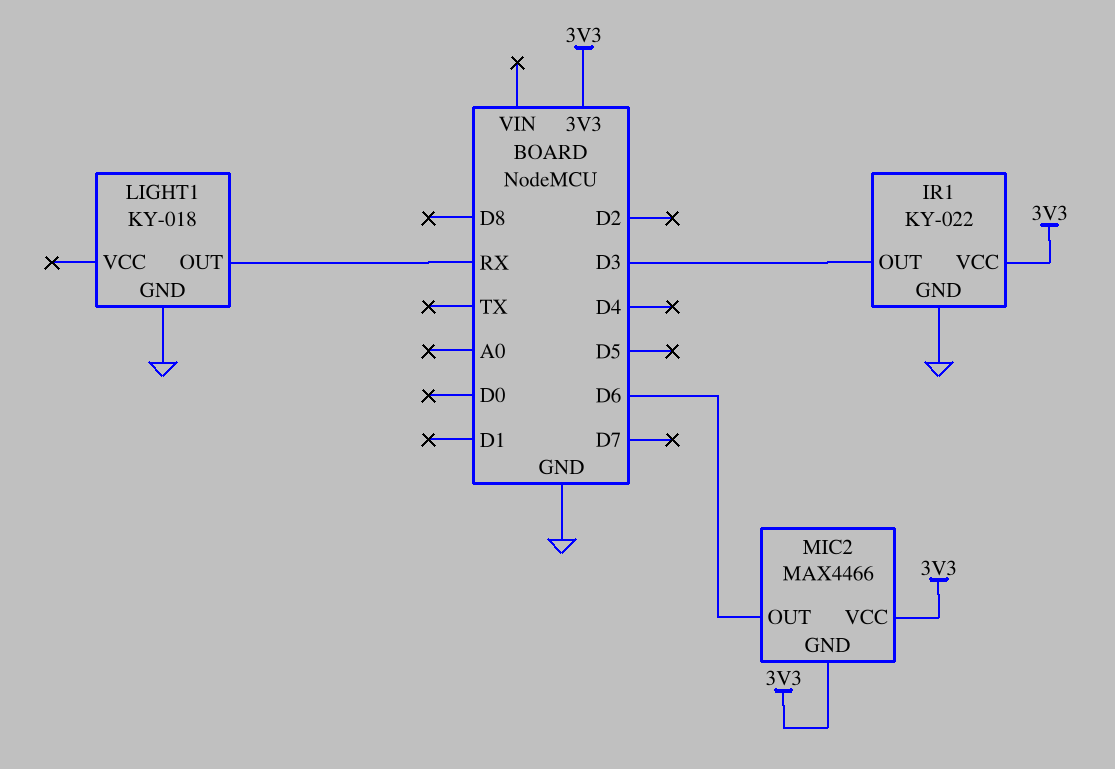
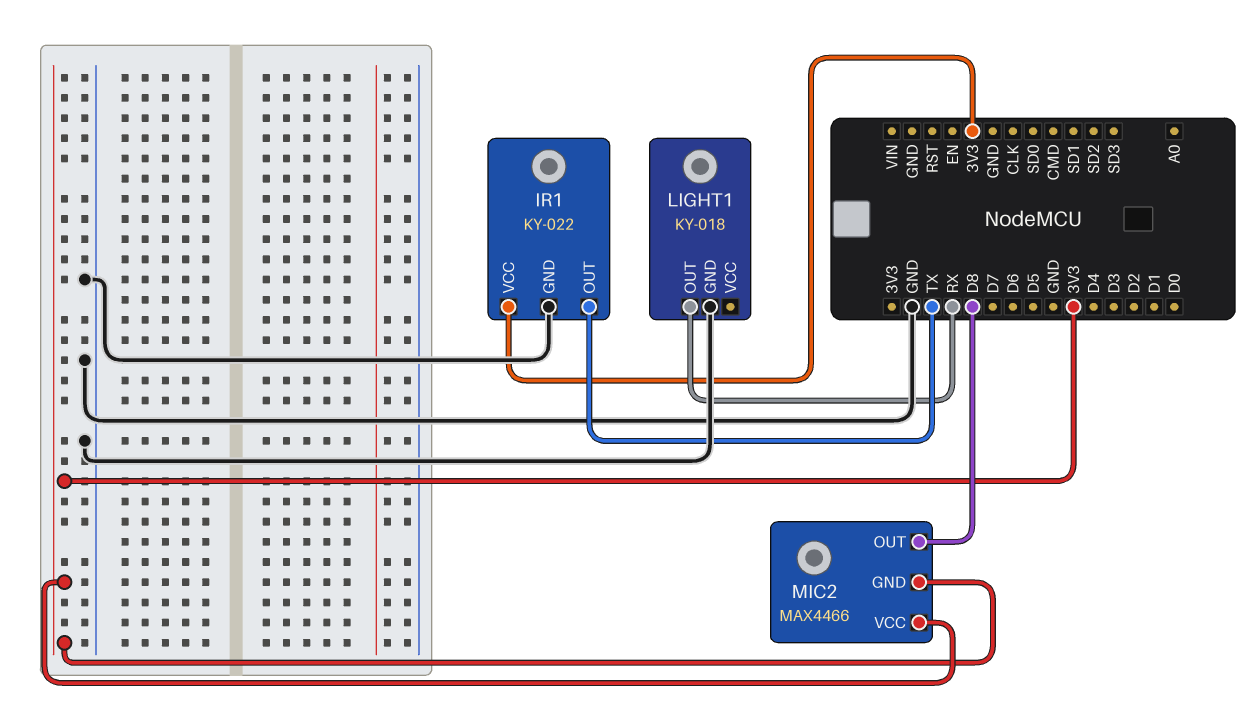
IR1 pin OUT: D3 -> TX
MIC2 pin OUT: D6 -> D8

